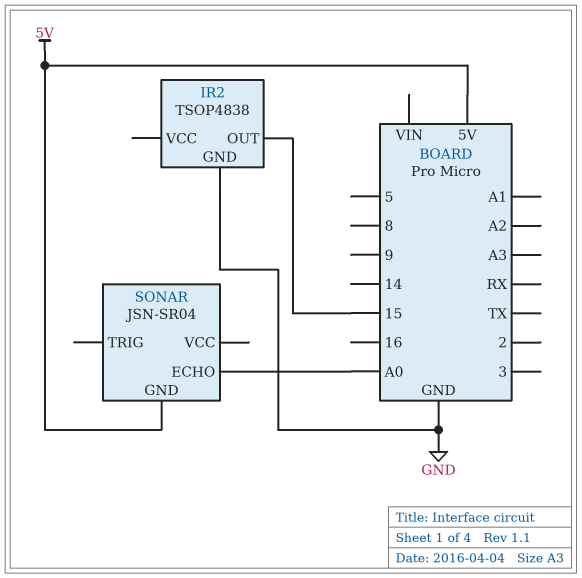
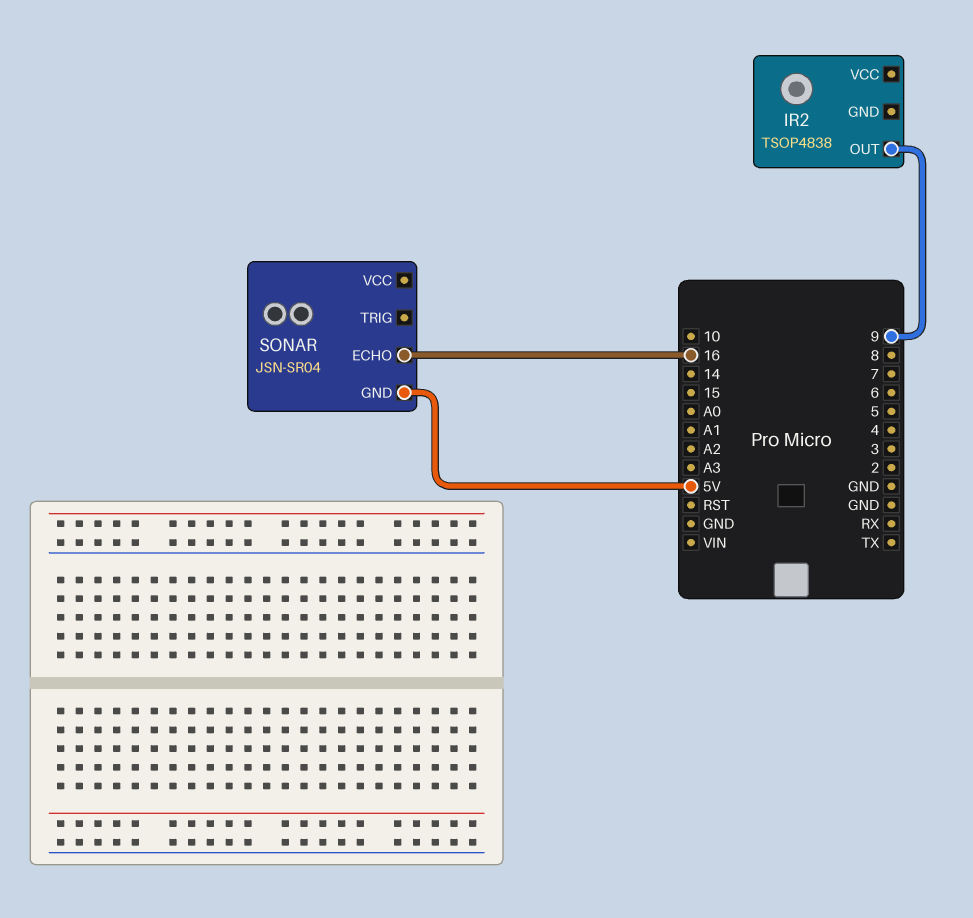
IR2 pin GND: GND -> none
IR2 pin OUT: 15 -> 9
SONAR pin ECHO: A0 -> 16

